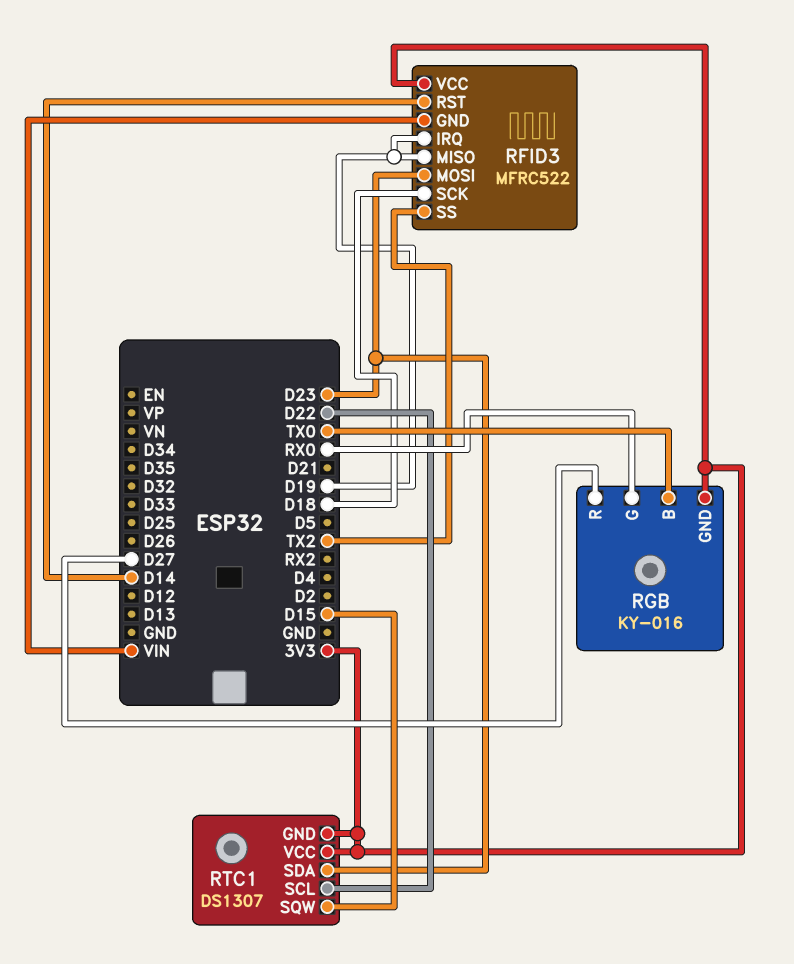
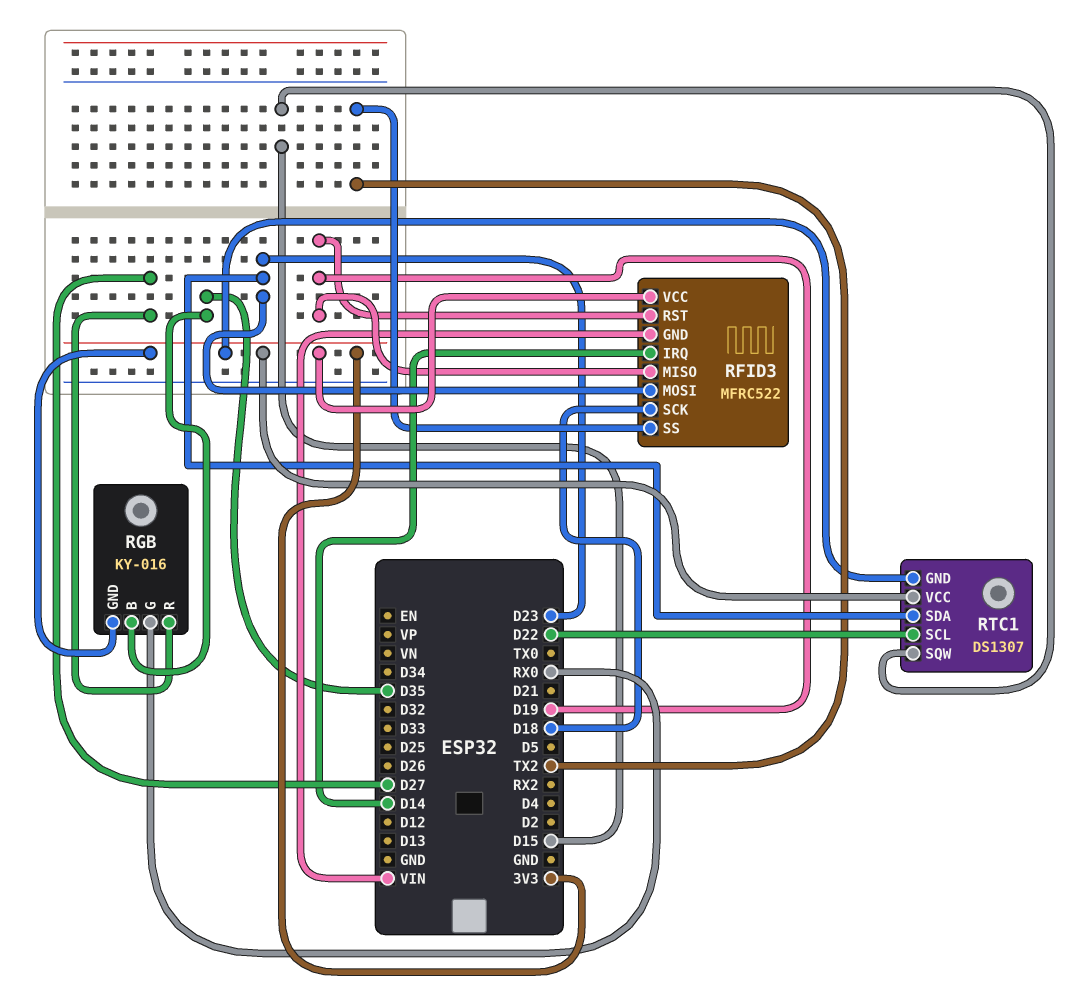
RFID3 pin IRQ: D19 -> D14
RFID3 pin RST: D14 -> D19
RGB pin B: TX0 -> D35

